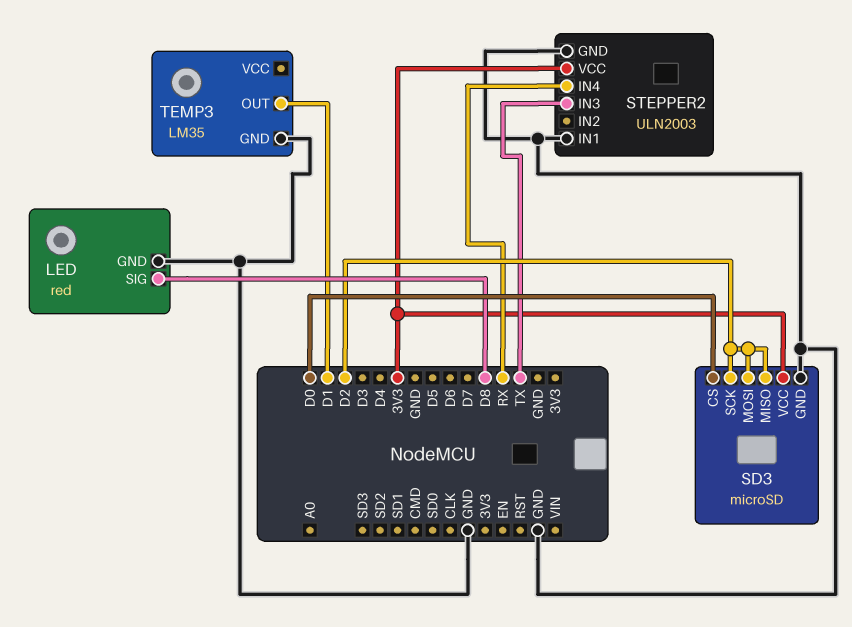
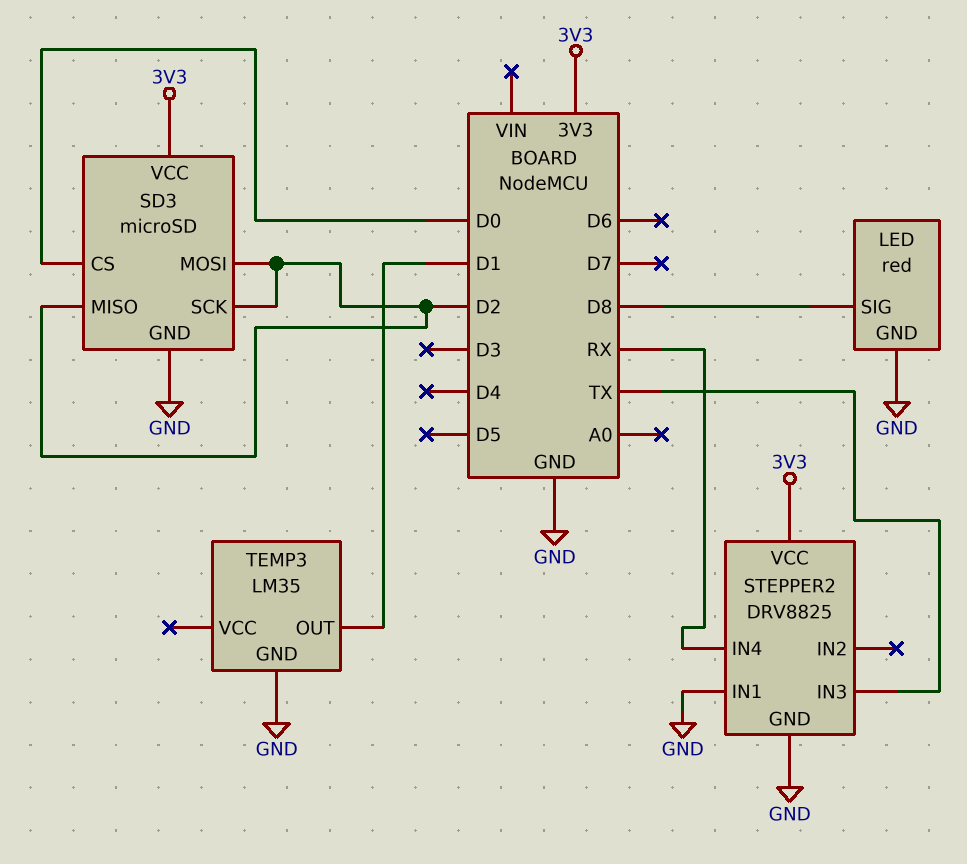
STEPPER2: ULN2003 -> DRV8825

